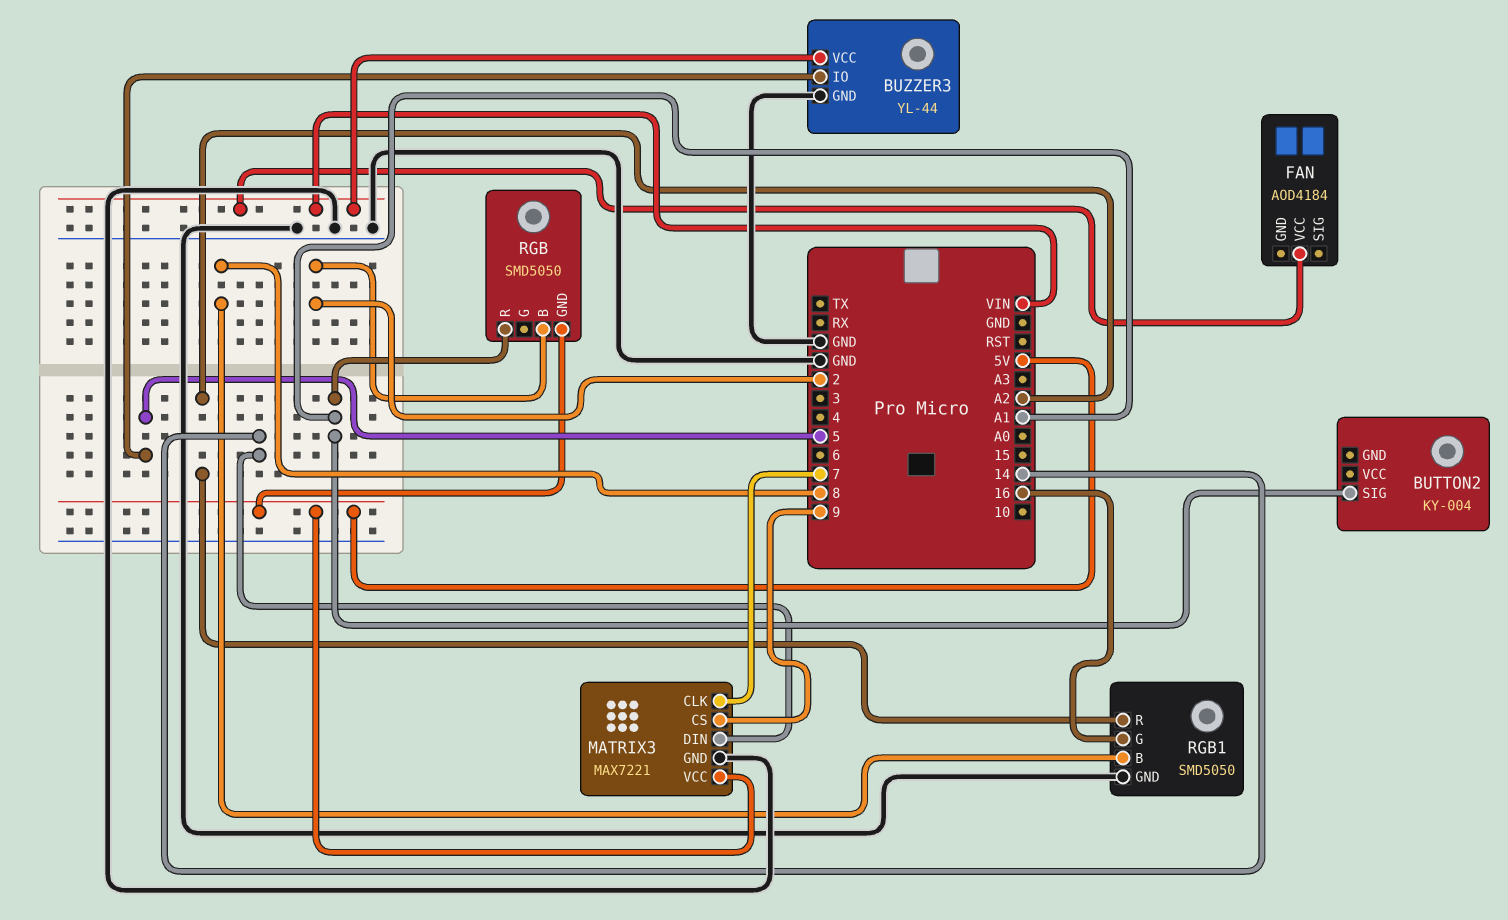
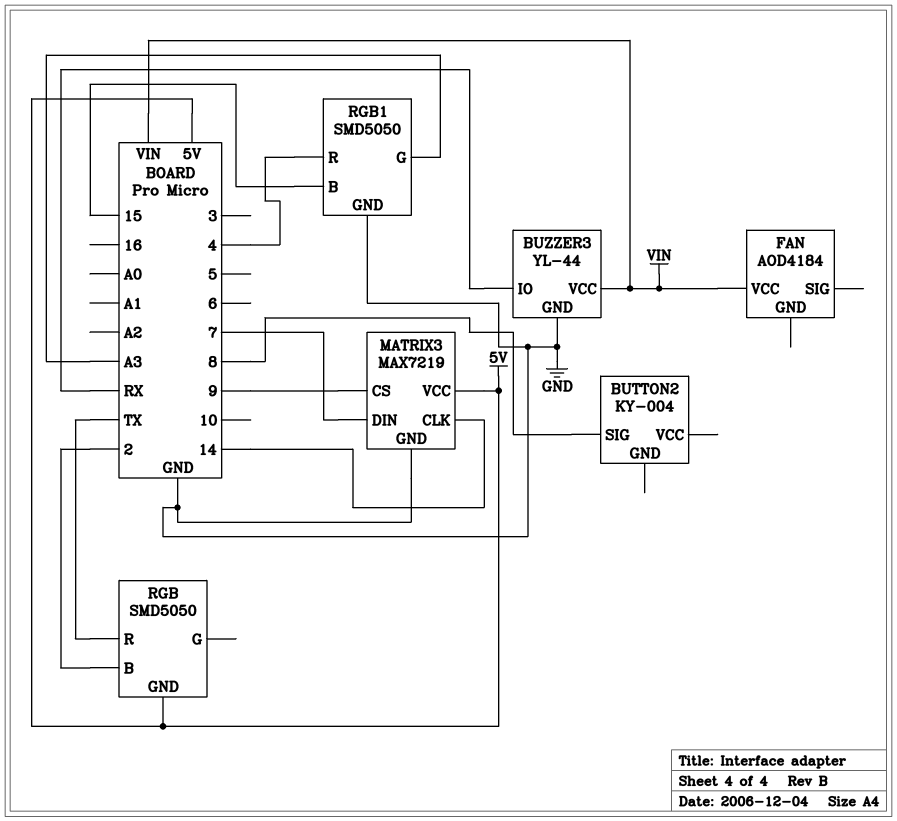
BUTTON2 pin SIG: A1 -> 8
BUZZER3 pin IO: 5 -> RX
MATRIX3: MAX7221 -> MAX7219
MATRIX3 pin CLK: 7 -> 14
MATRIX3 pin DIN: 14 -> 7
RGB pin R: A1 -> TX
RGB1 pin B: 8 -> 15
RGB1 pin G: 16 -> A3
RGB1 pin R: A2 -> 4

